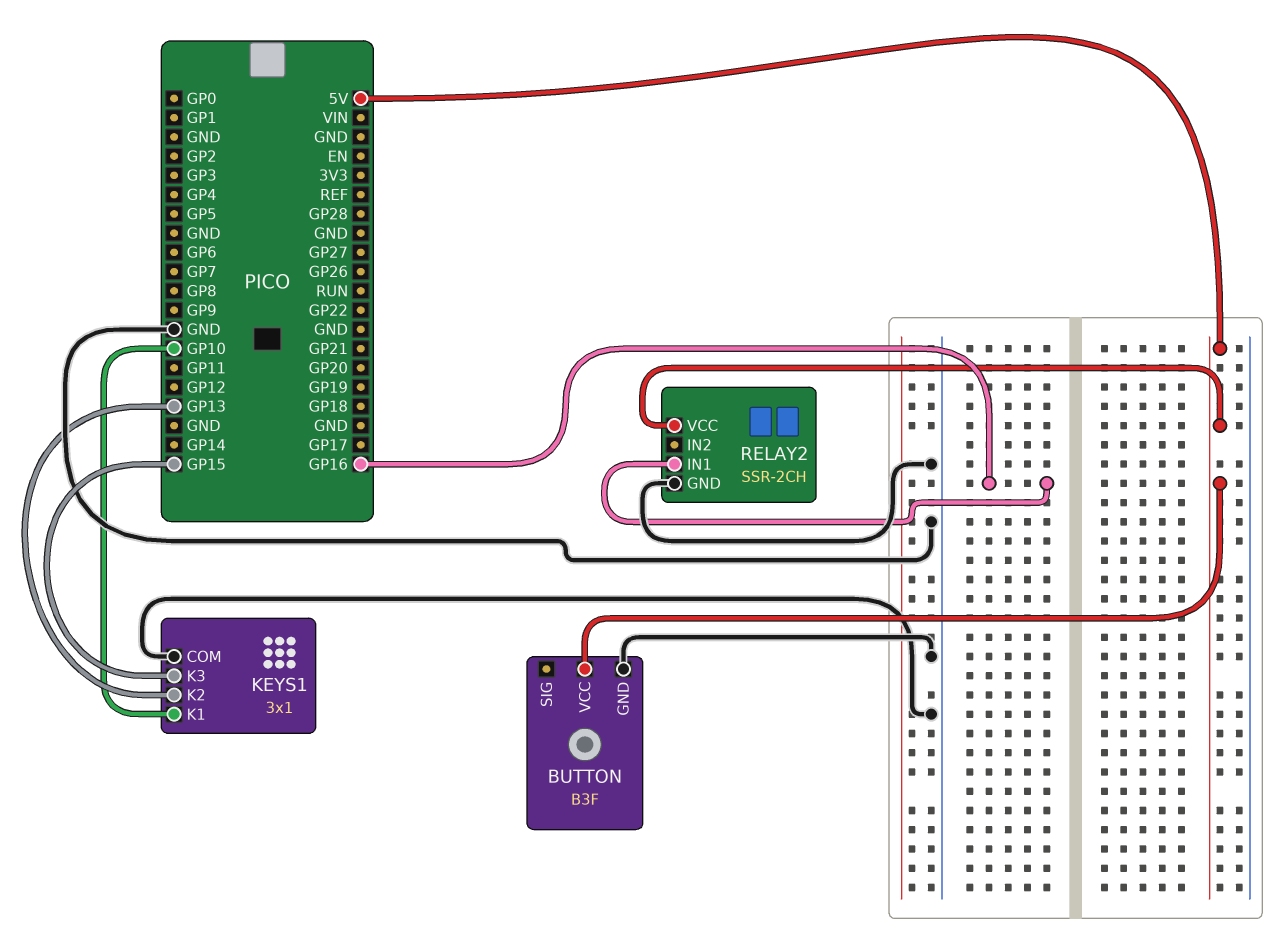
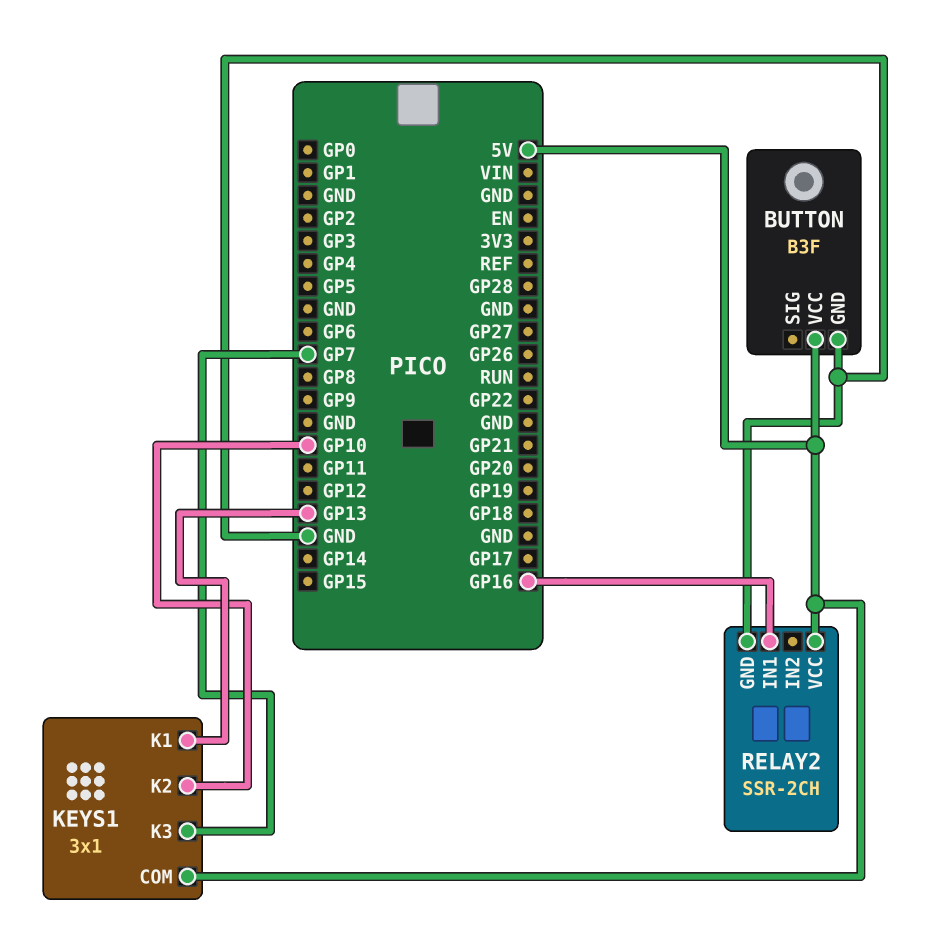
KEYS1 pin COM: GND -> 5V
KEYS1 pin K1: GP10 -> GP13
KEYS1 pin K2: GP13 -> GP10
KEYS1 pin K3: GP15 -> GP7

